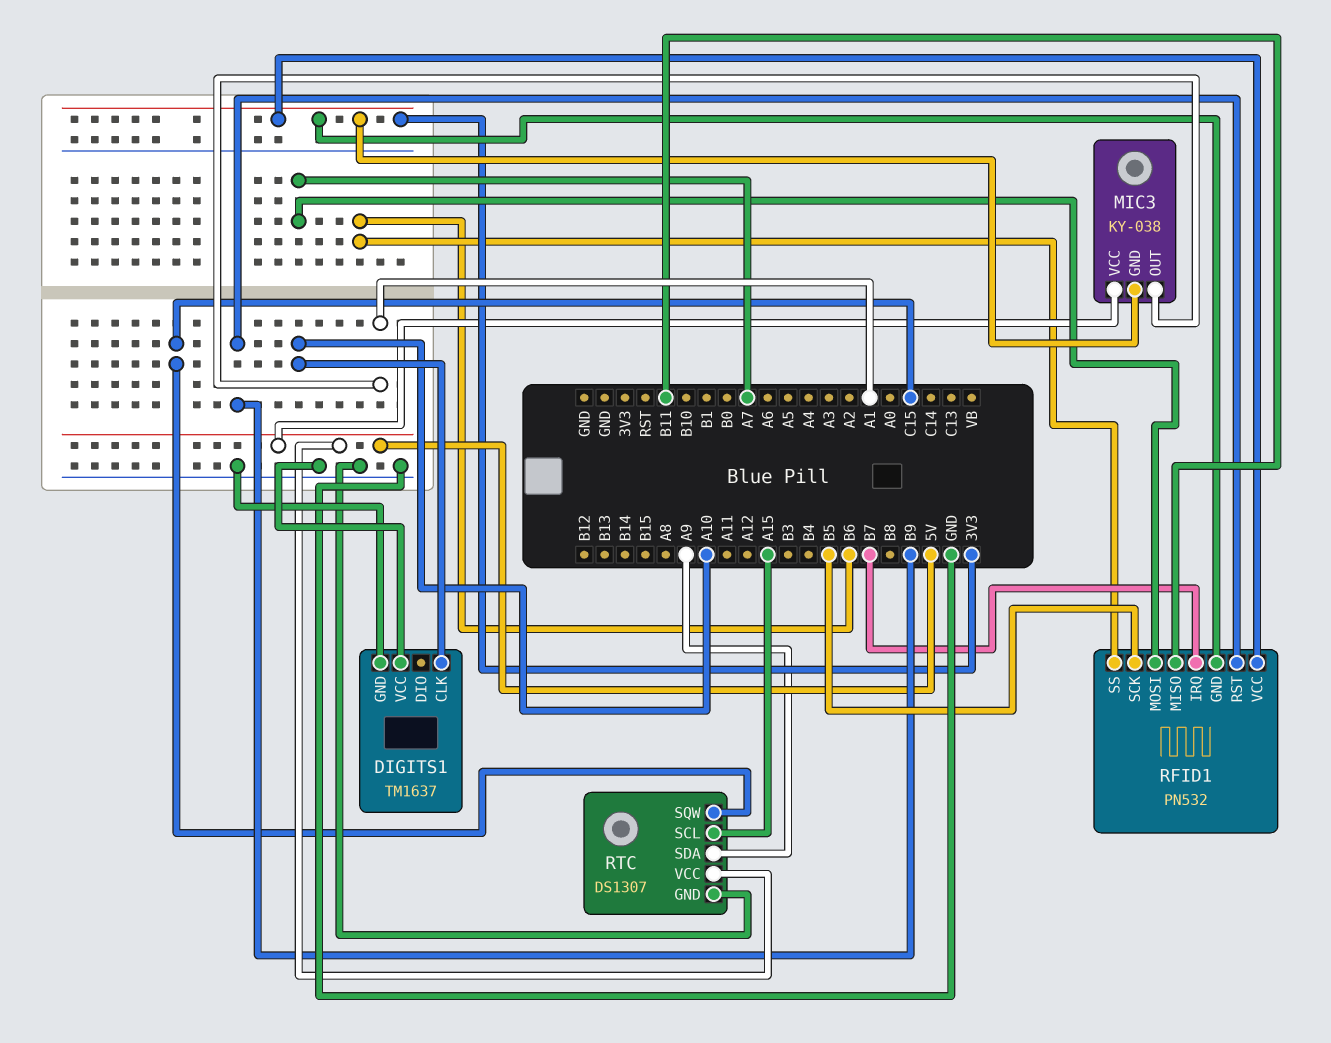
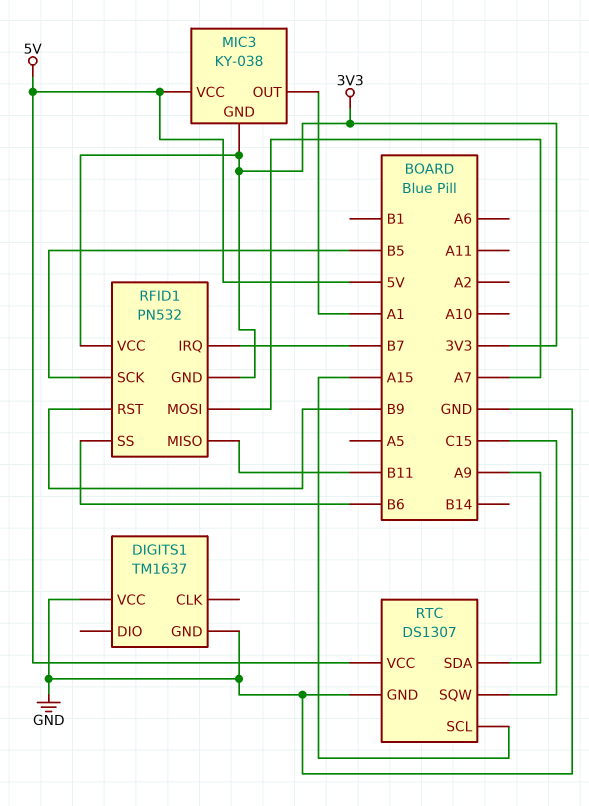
DIGITS1 pin CLK: A10 -> none

